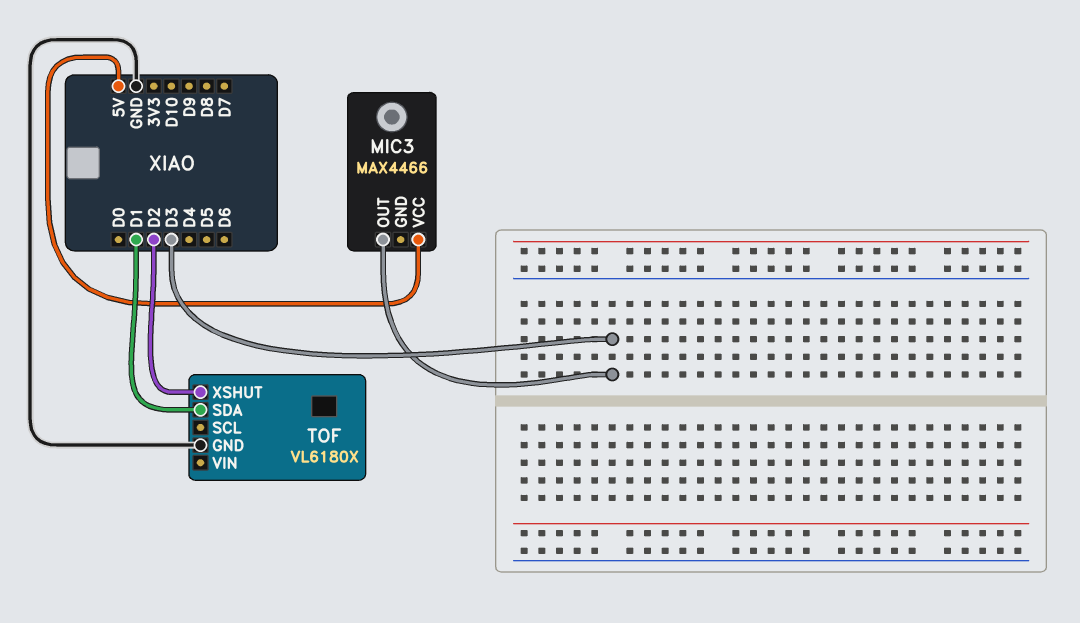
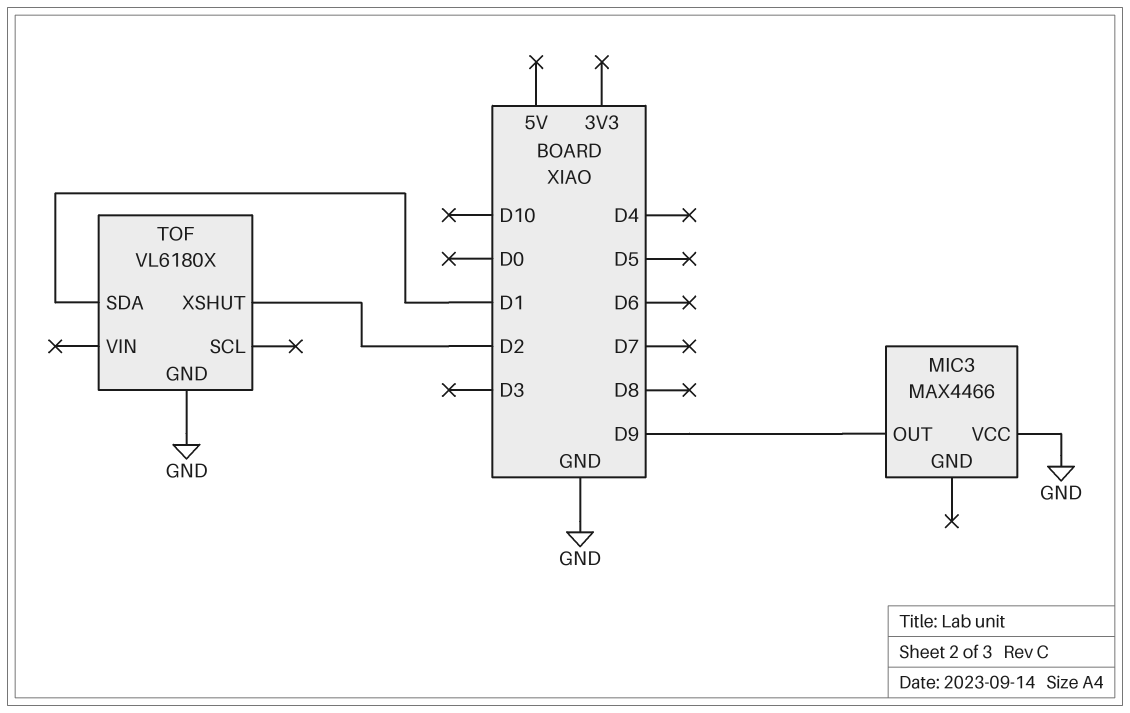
MIC3 pin OUT: D3 -> D9
MIC3 pin VCC: 5V -> GND

